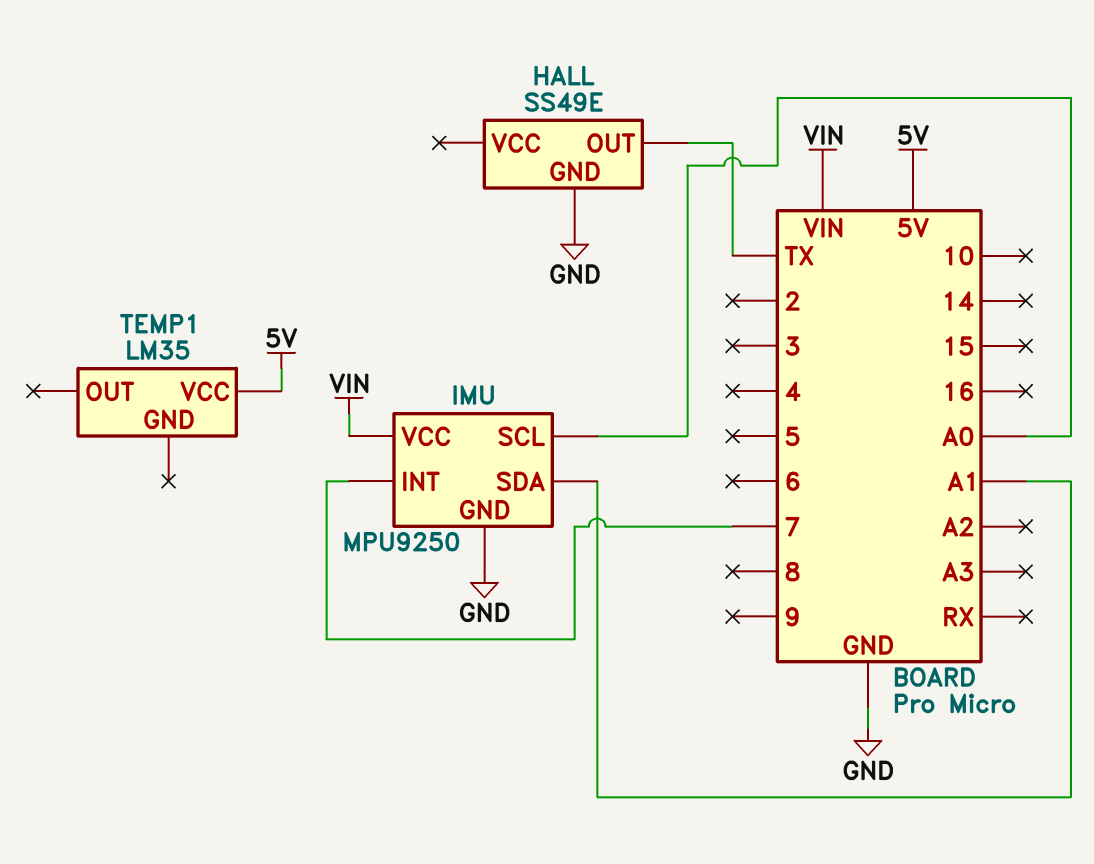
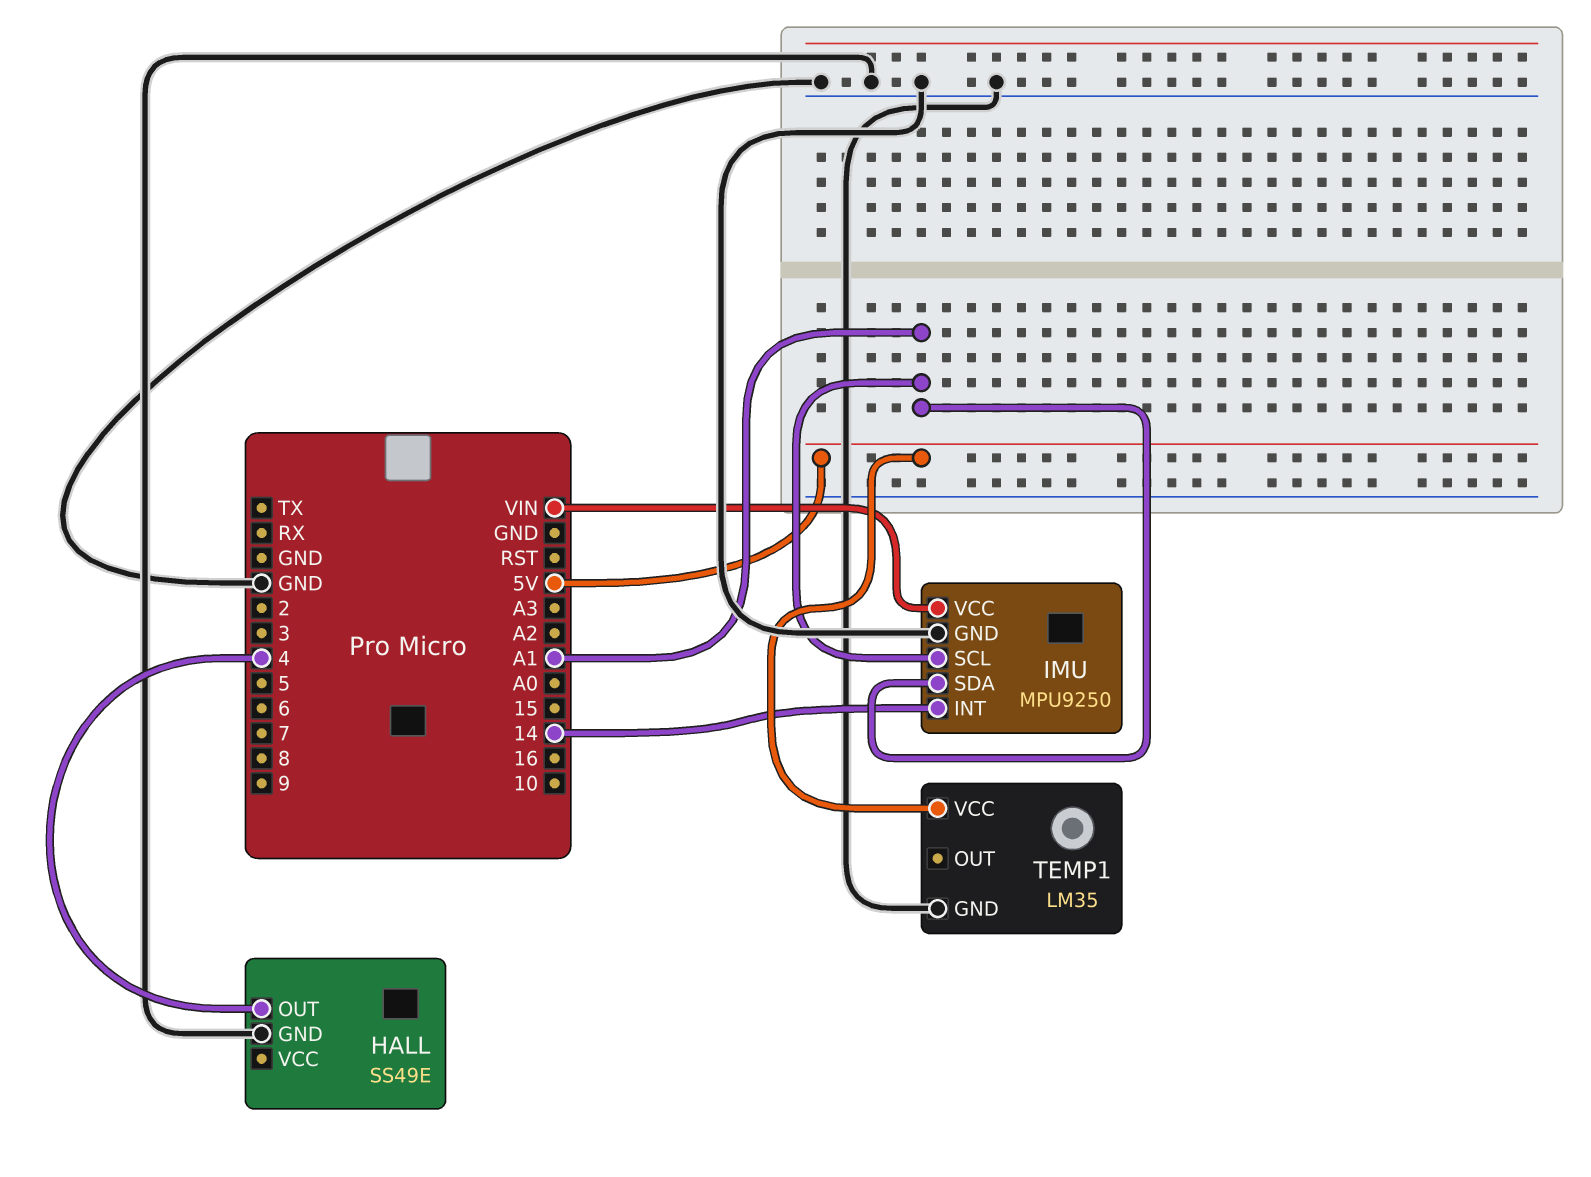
HALL pin OUT: TX -> 4
IMU pin INT: 7 -> 14
IMU pin SCL: A0 -> A1
TEMP1 pin GND: none -> GND

